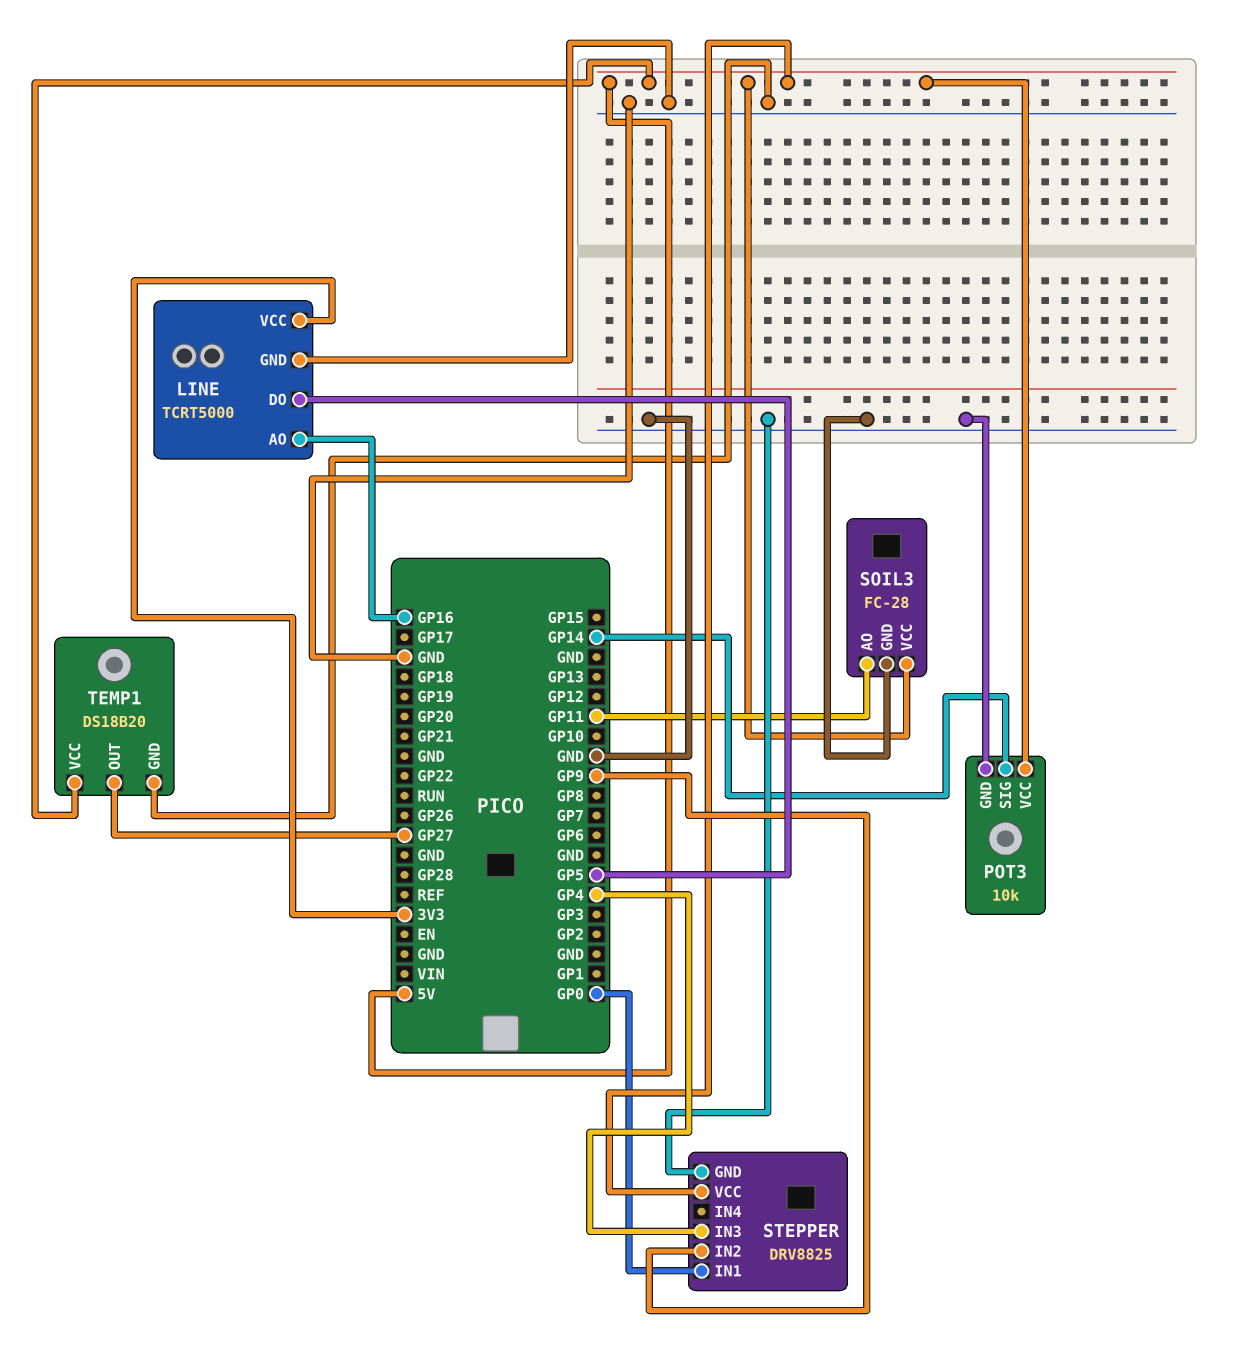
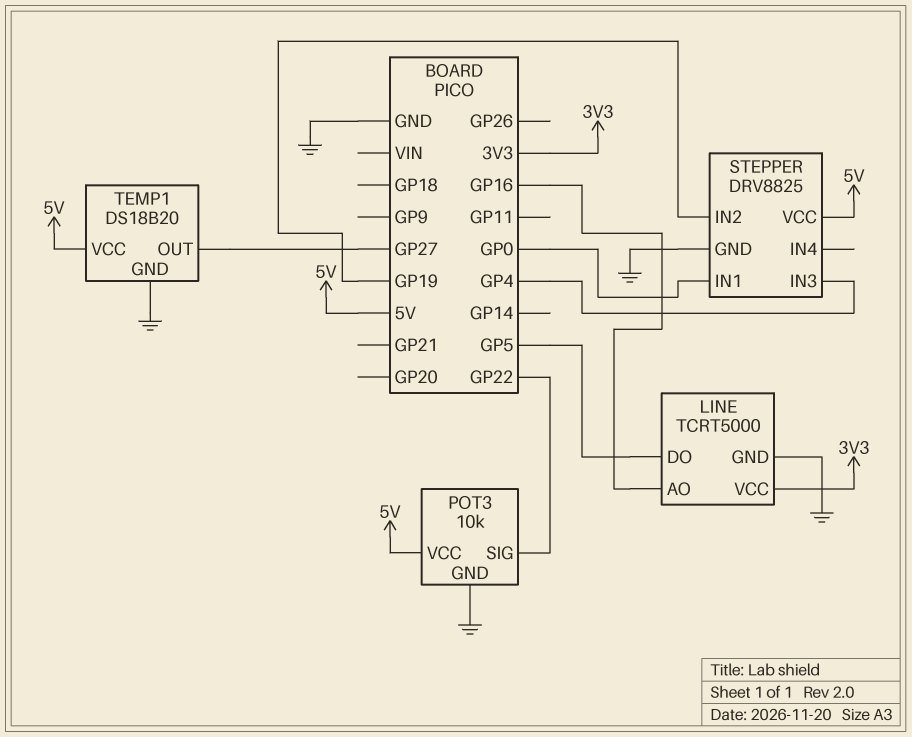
POT3 pin SIG: GP14 -> GP22
SOIL3: FC-28 -> none
SOIL3 pin AO: GP11 -> none
SOIL3 pin GND: GND -> none
SOIL3 pin VCC: 5V -> none
STEPPER pin IN2: GP9 -> GP19

